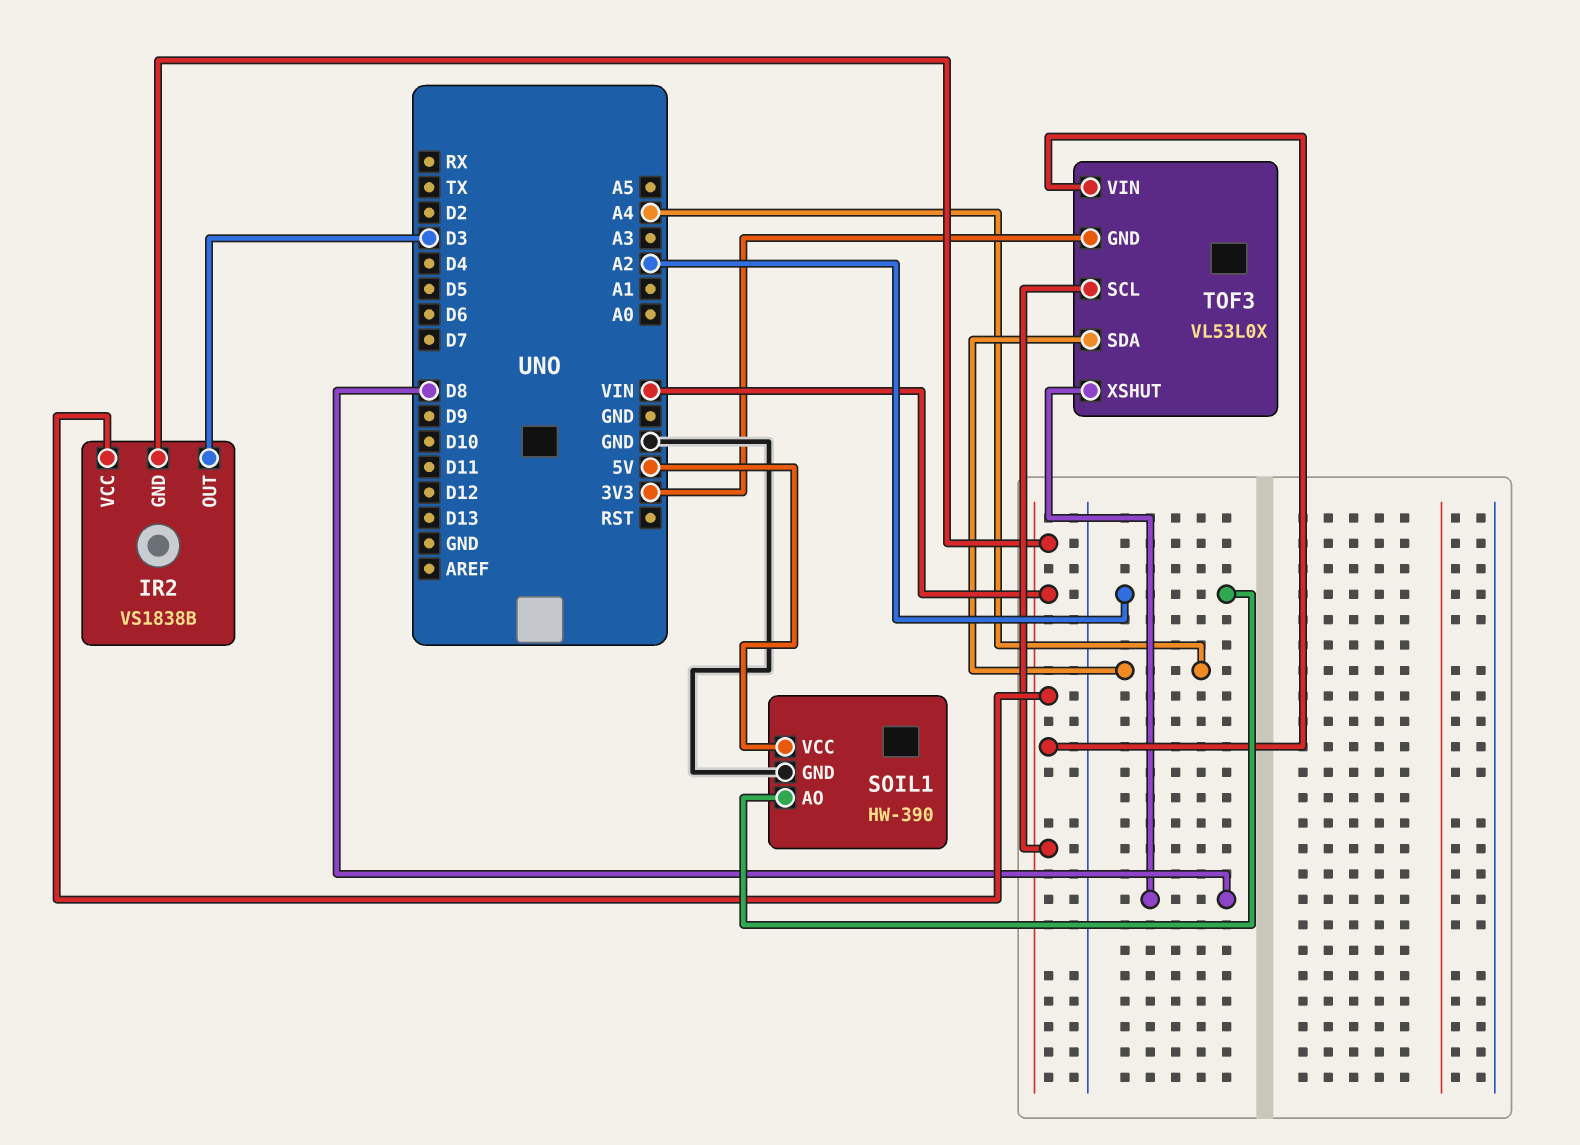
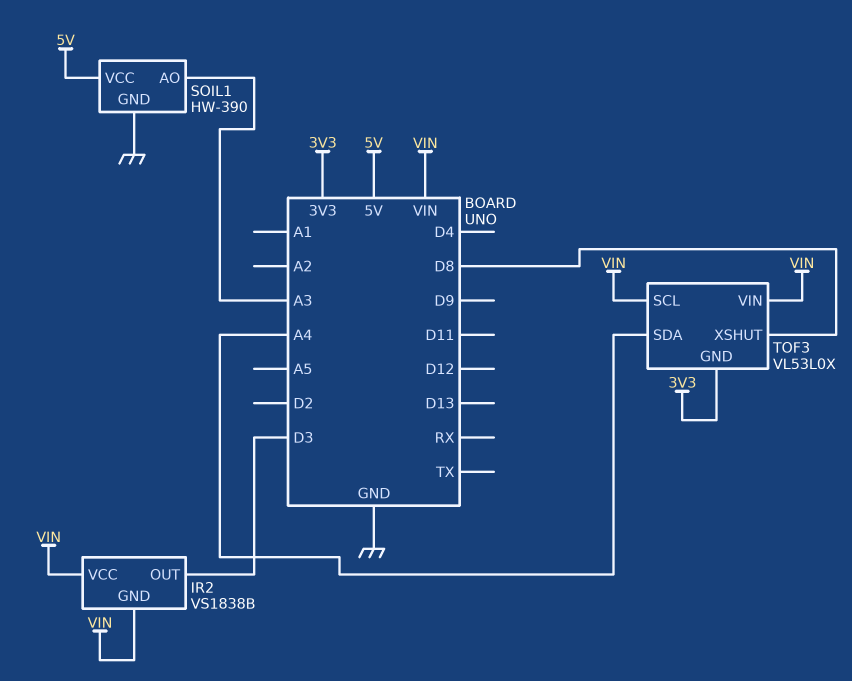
SOIL1 pin AO: A2 -> A3

